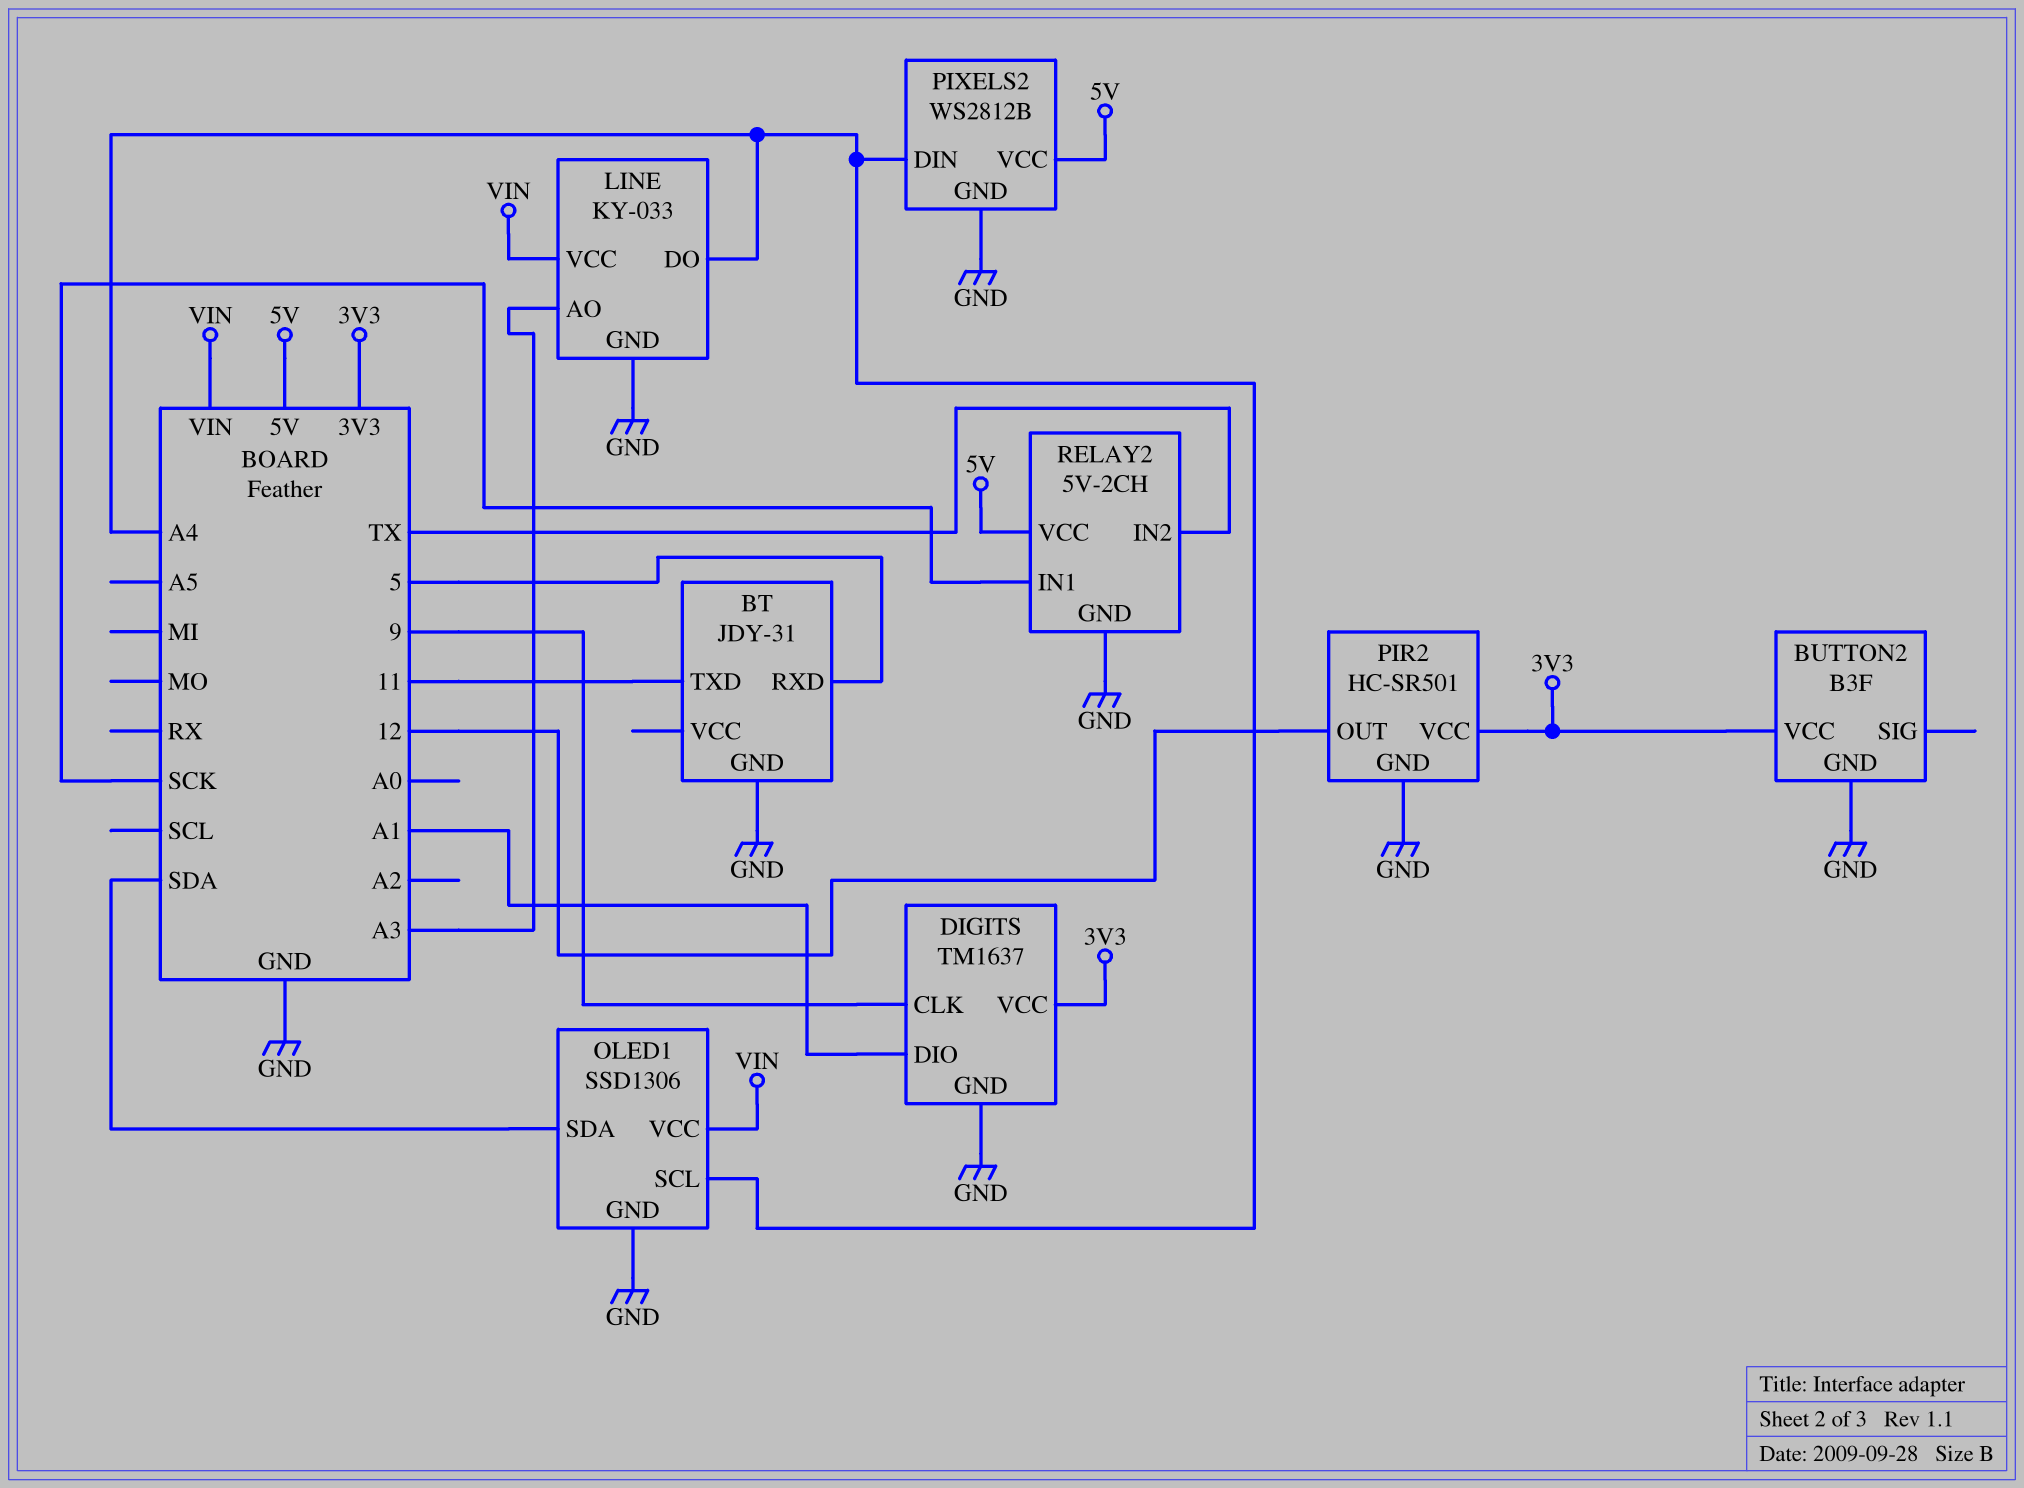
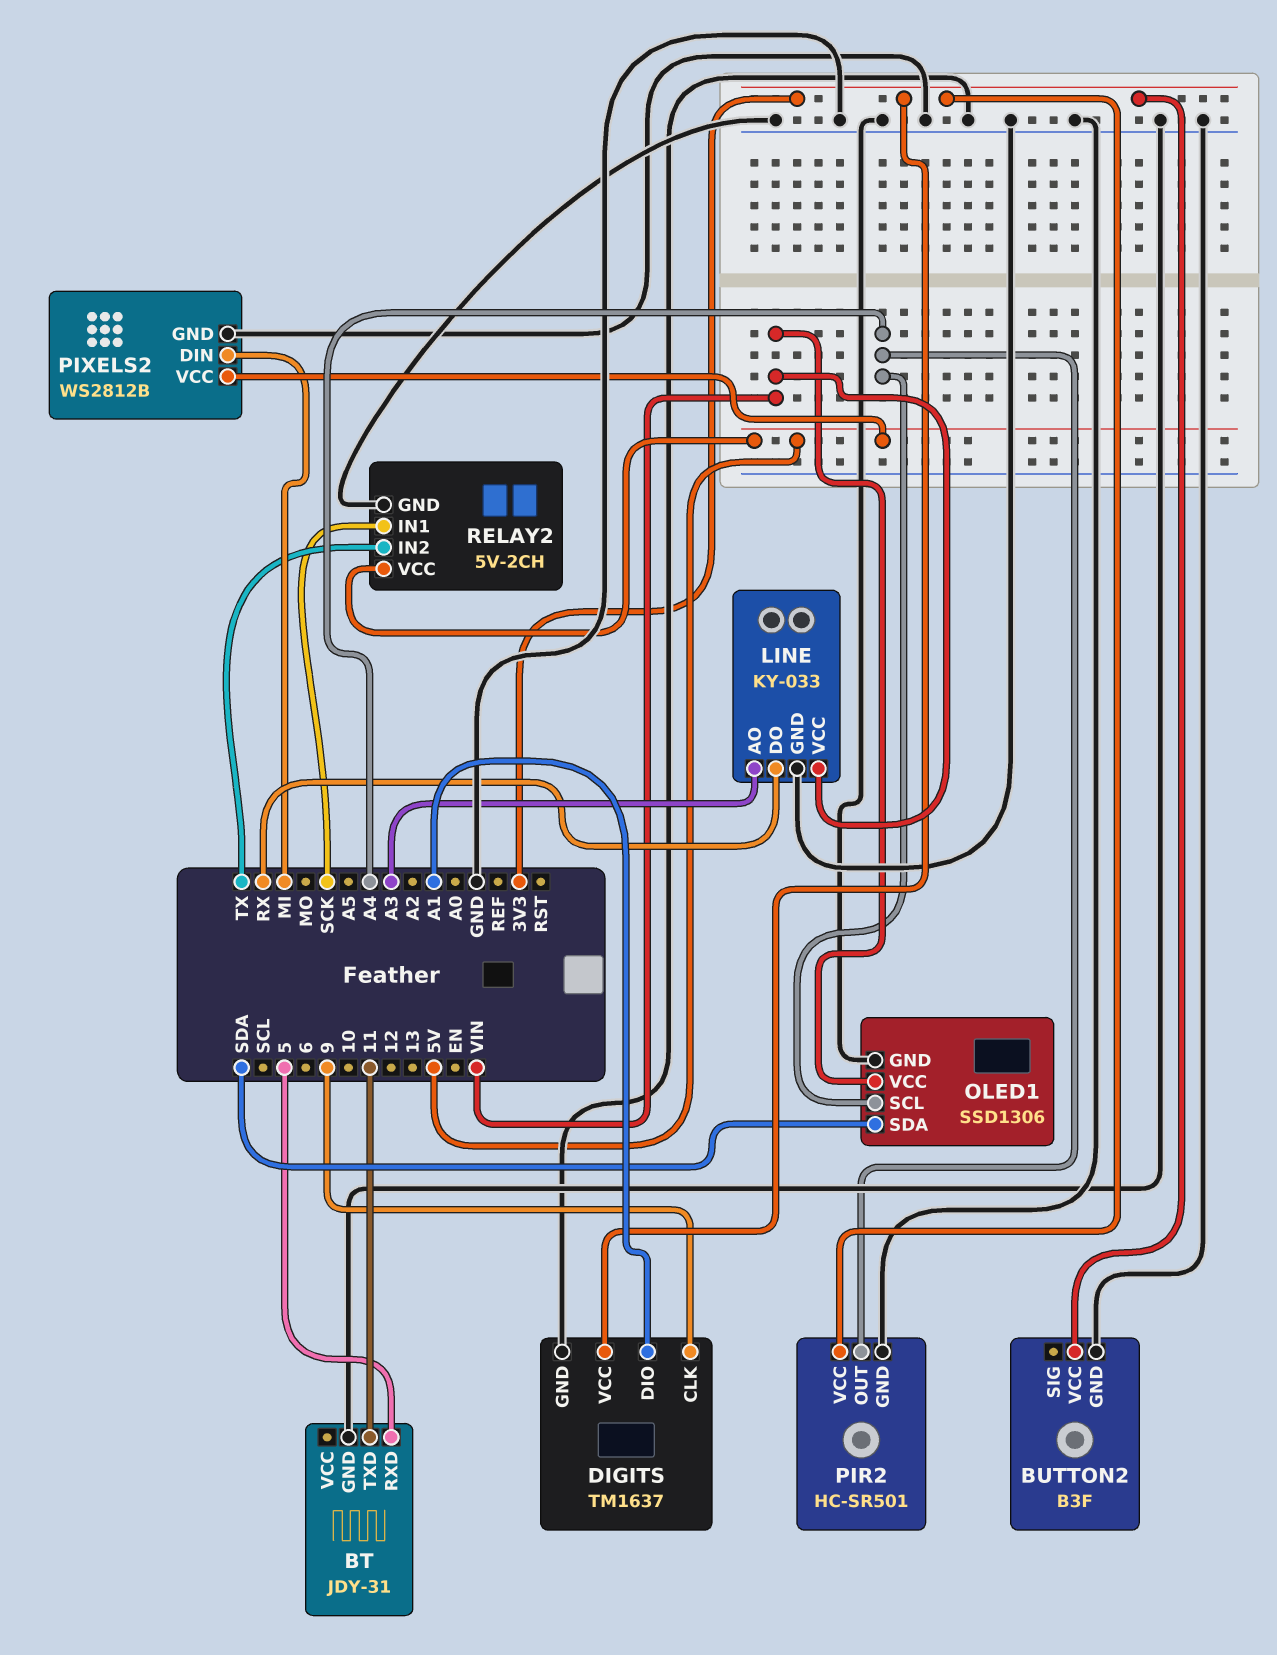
LINE pin DO: A4 -> RX
PIR2 pin OUT: 12 -> A4
PIXELS2 pin DIN: A4 -> MI

